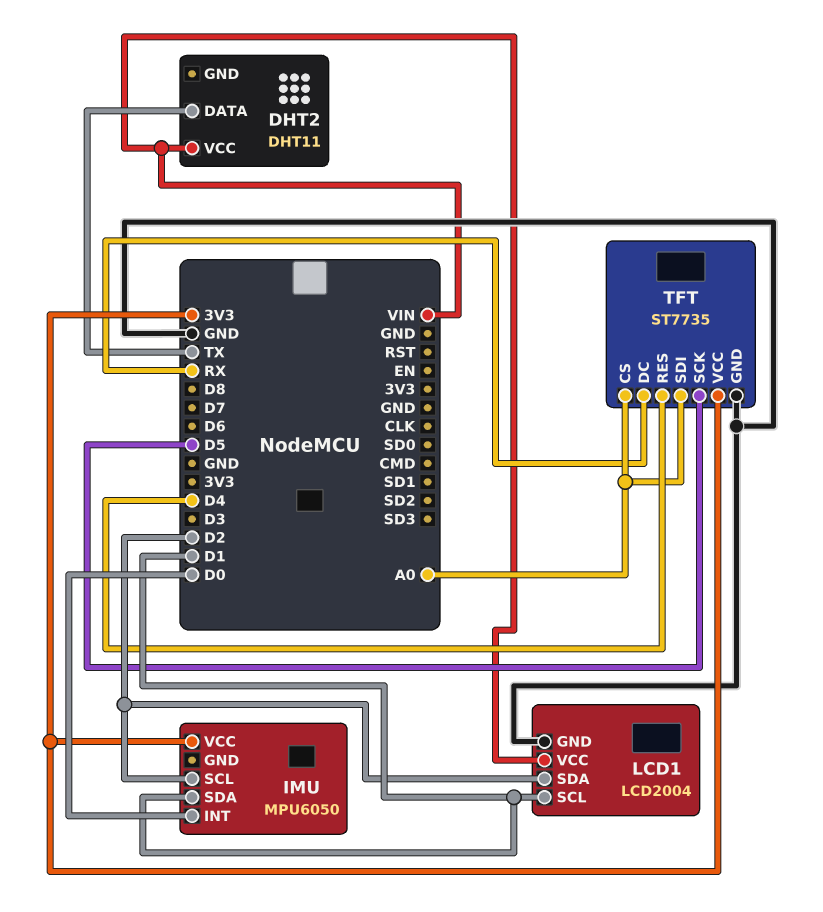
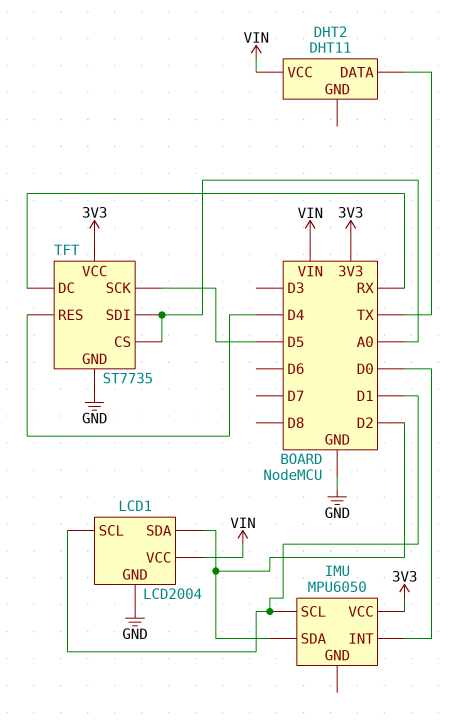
IMU pin SCL: D2 -> D1
IMU pin SDA: D1 -> D2

